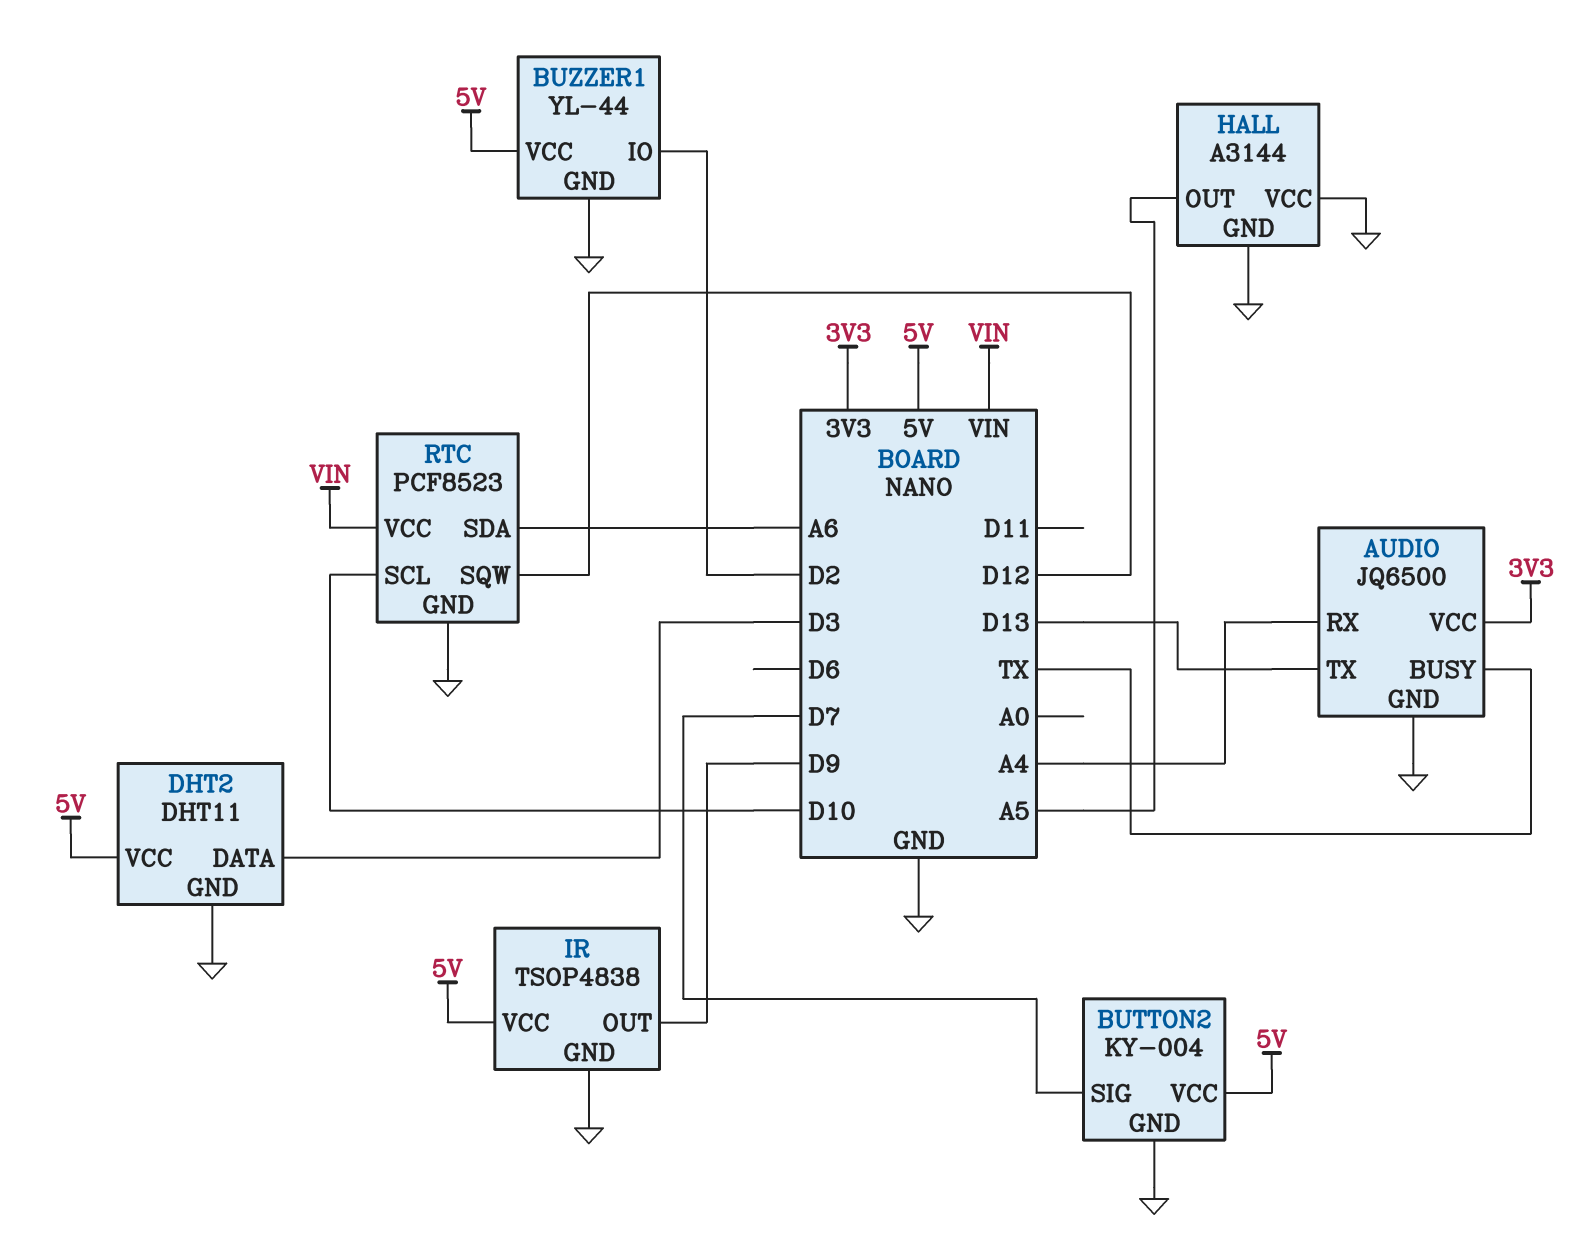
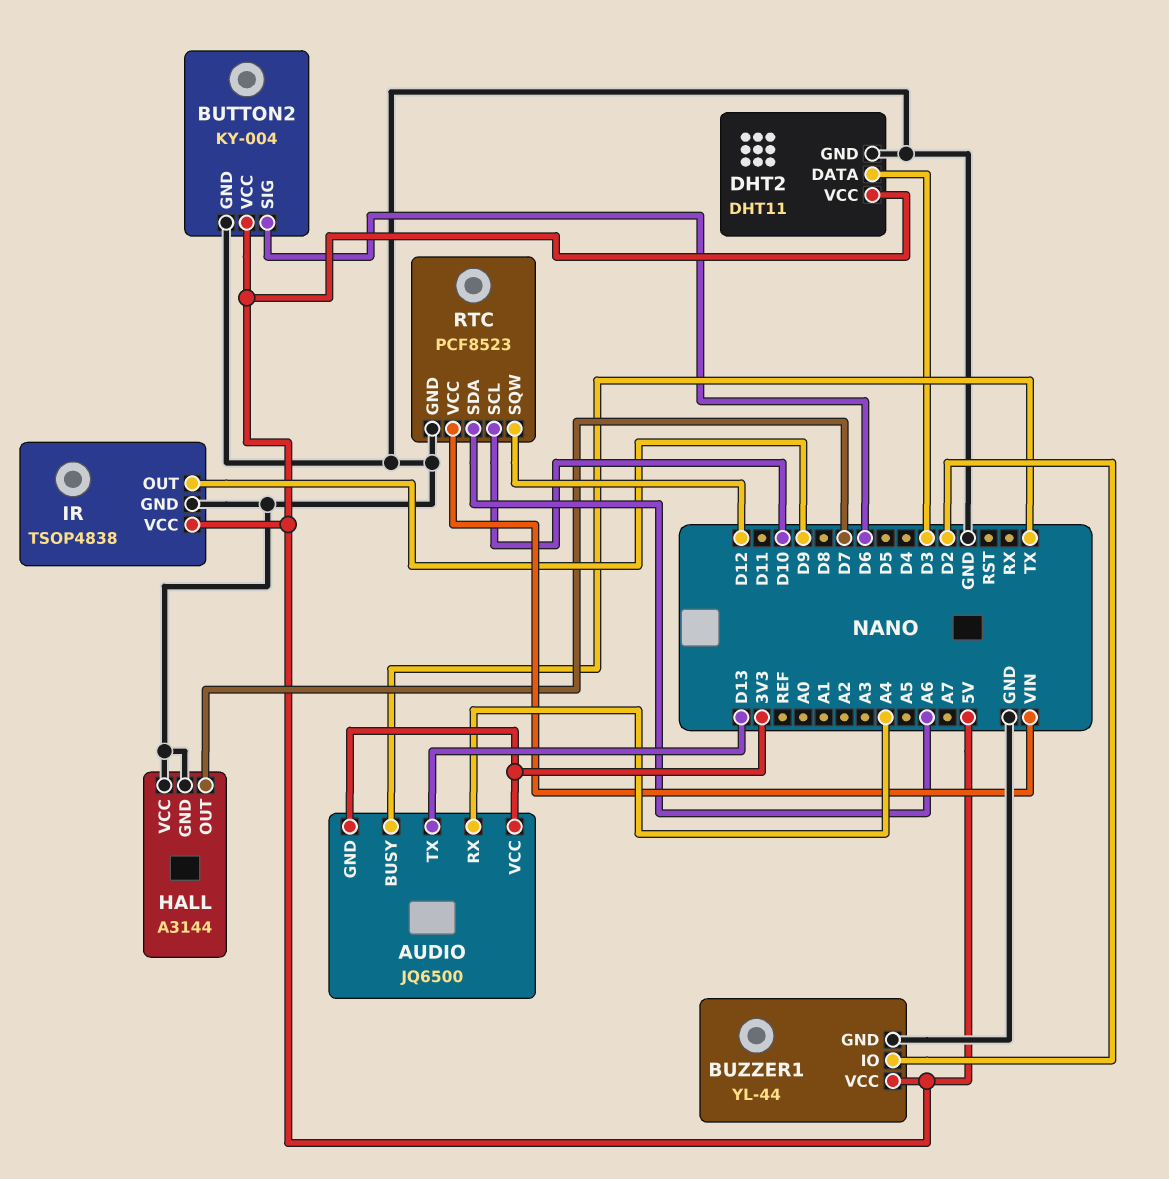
AUDIO pin GND: GND -> 3V3
BUTTON2 pin SIG: D7 -> D6
HALL pin OUT: A5 -> D7

